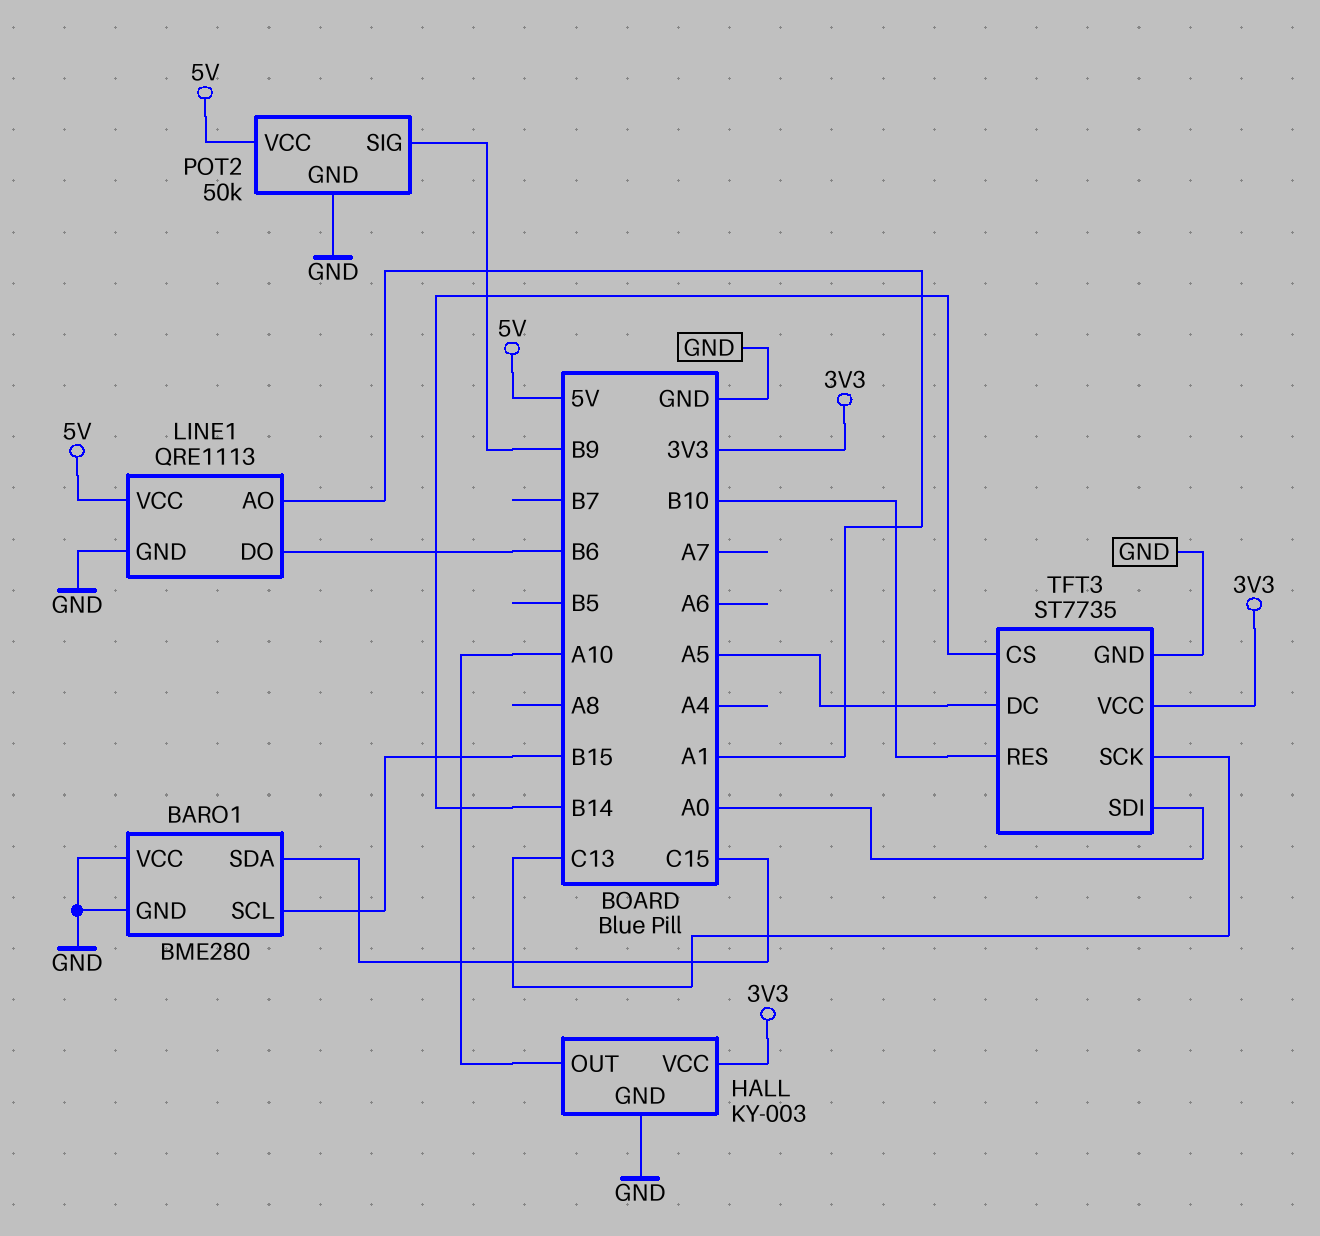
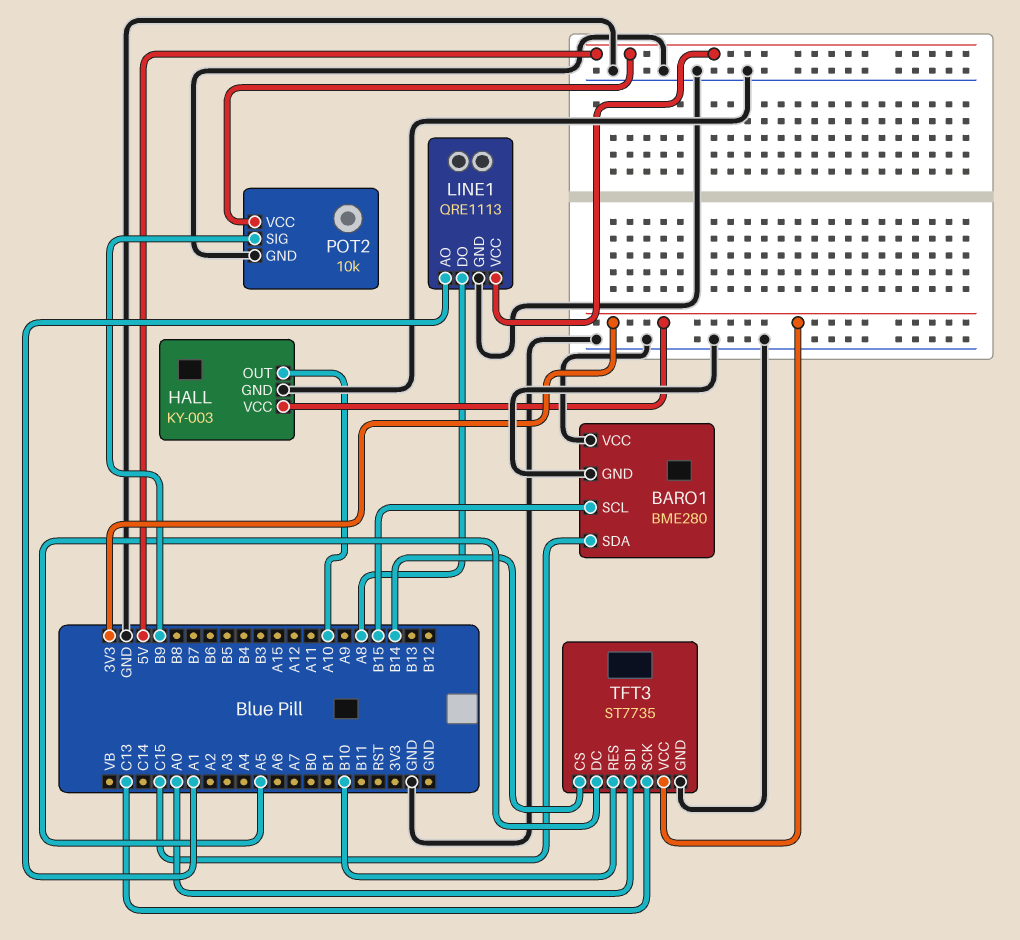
LINE1 pin DO: B6 -> A8
POT2: 50k -> 10k

